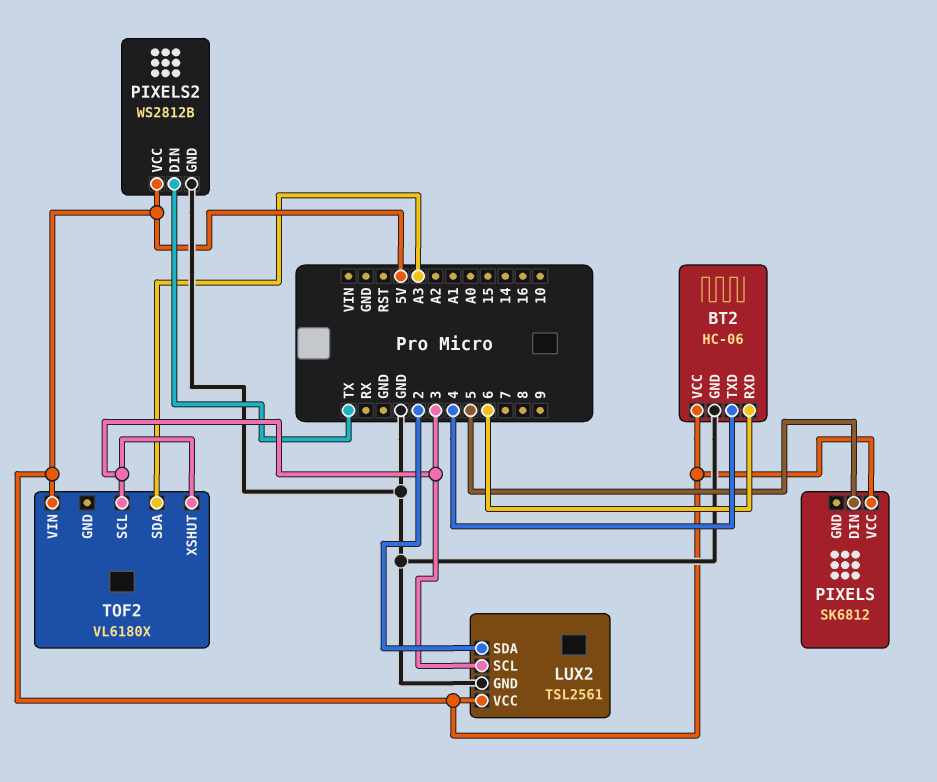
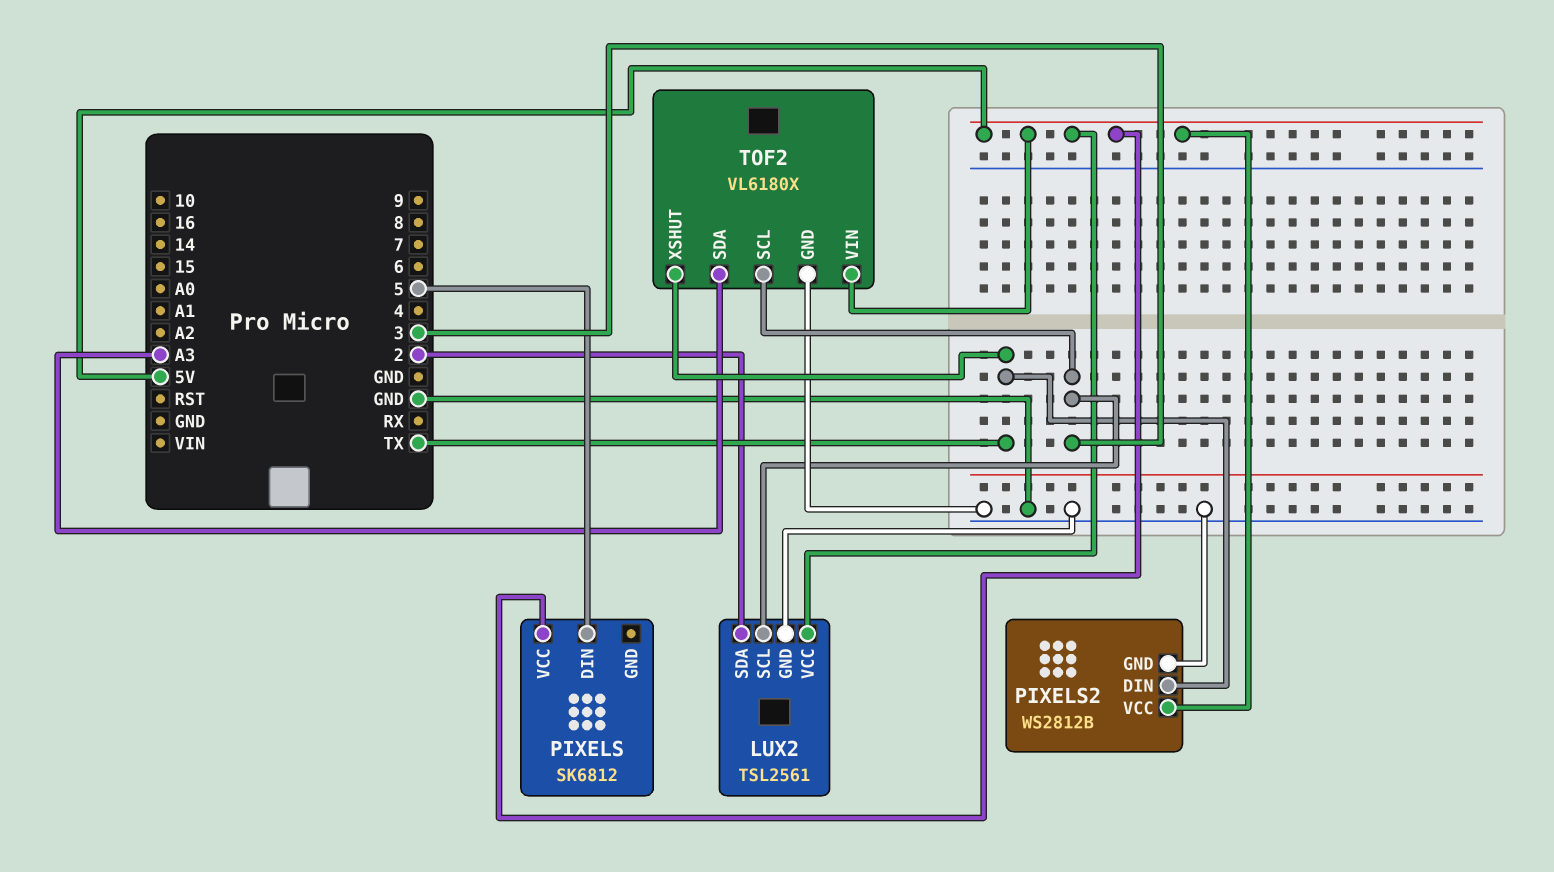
BT2: HC-06 -> none
BT2 pin GND: GND -> none
BT2 pin RXD: 6 -> none
BT2 pin TXD: 4 -> none
BT2 pin VCC: 5V -> none
TOF2 pin GND: none -> GND
TOF2 pin XSHUT: 3 -> TX

